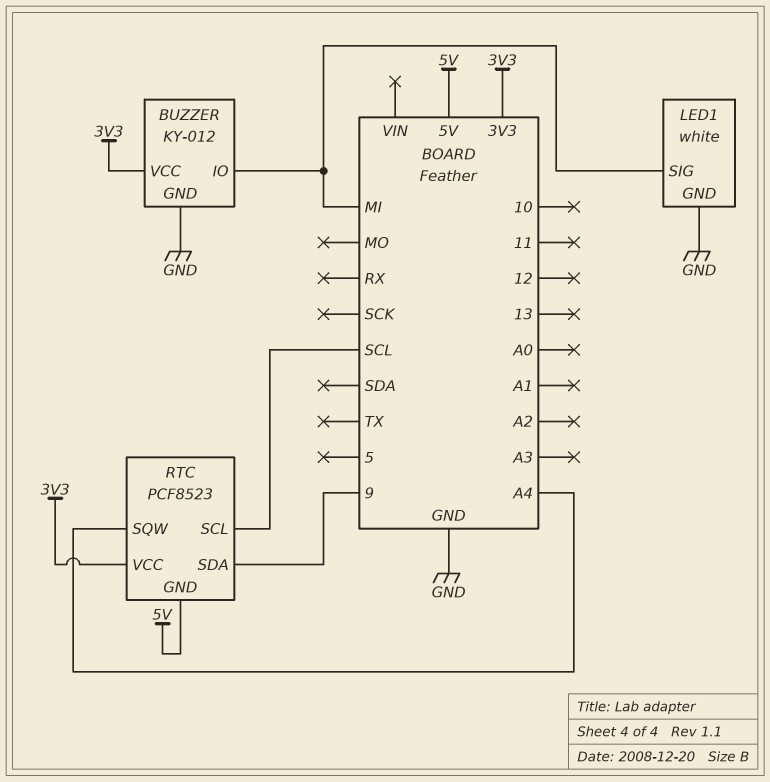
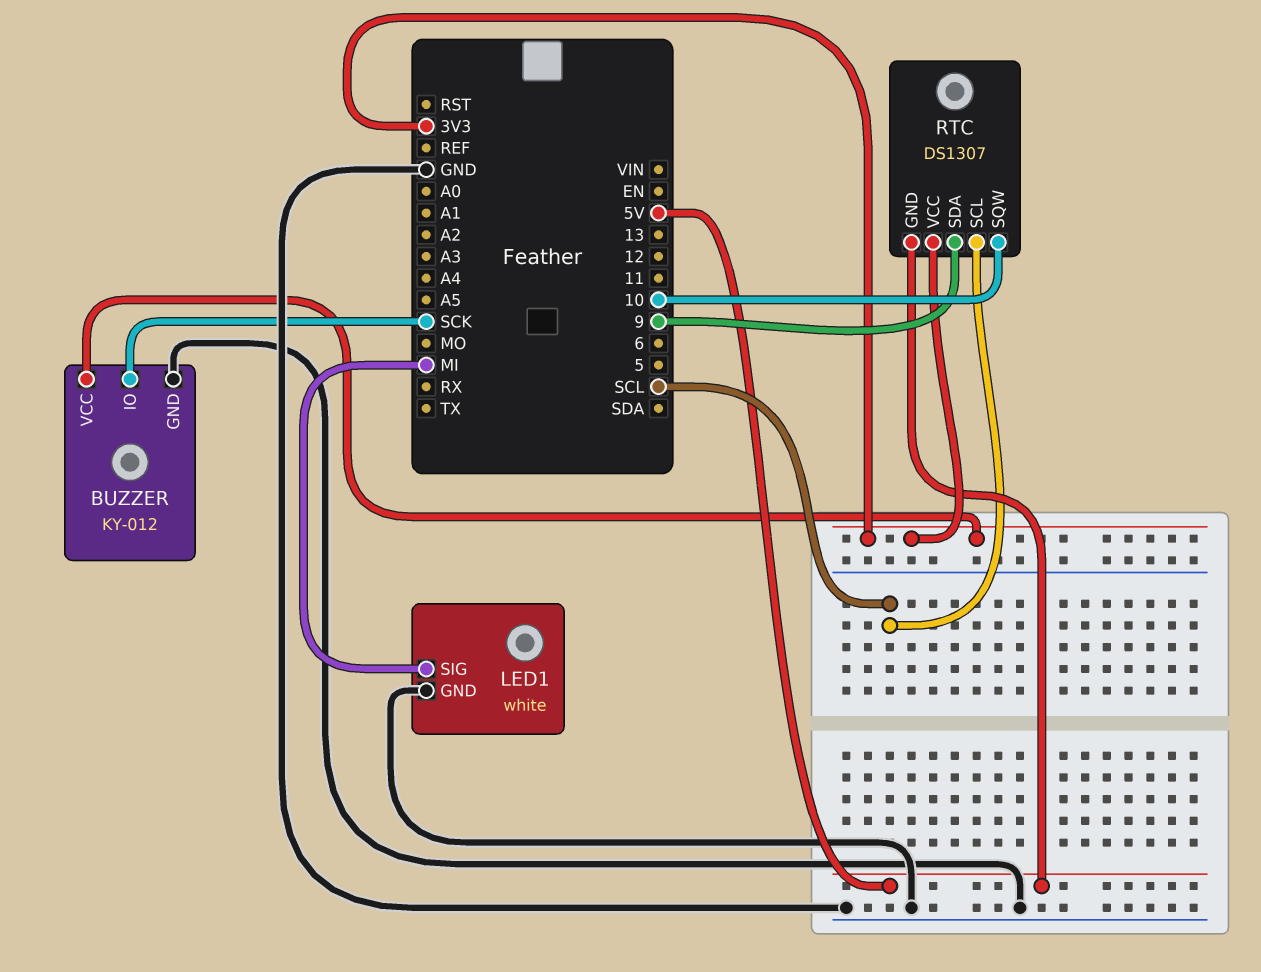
BUZZER pin IO: MI -> SCK
RTC: PCF8523 -> DS1307
RTC pin SQW: A4 -> 10

